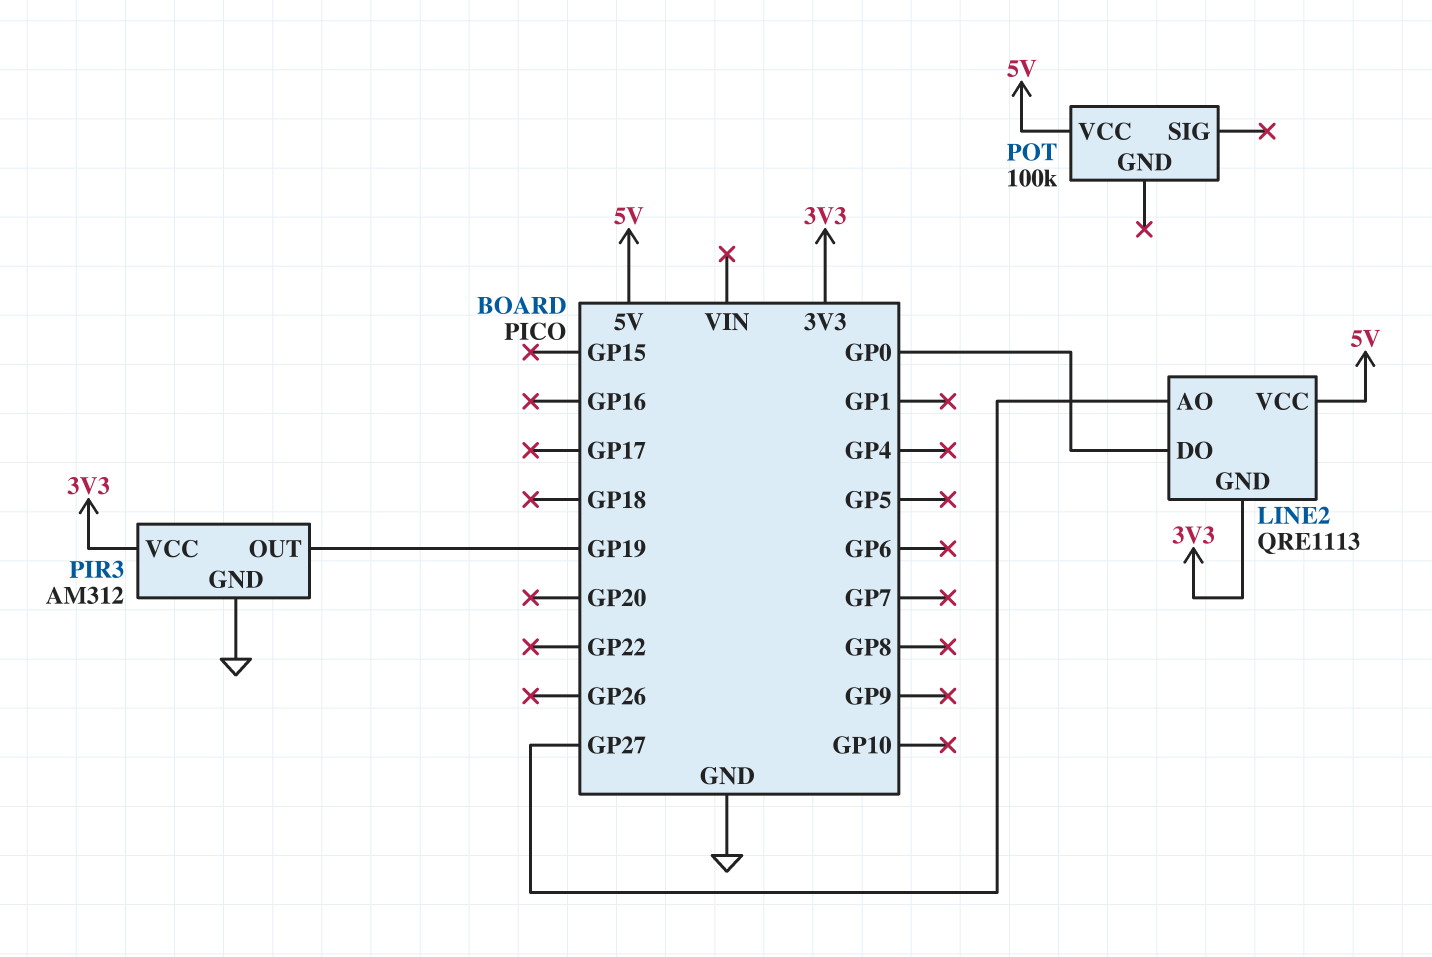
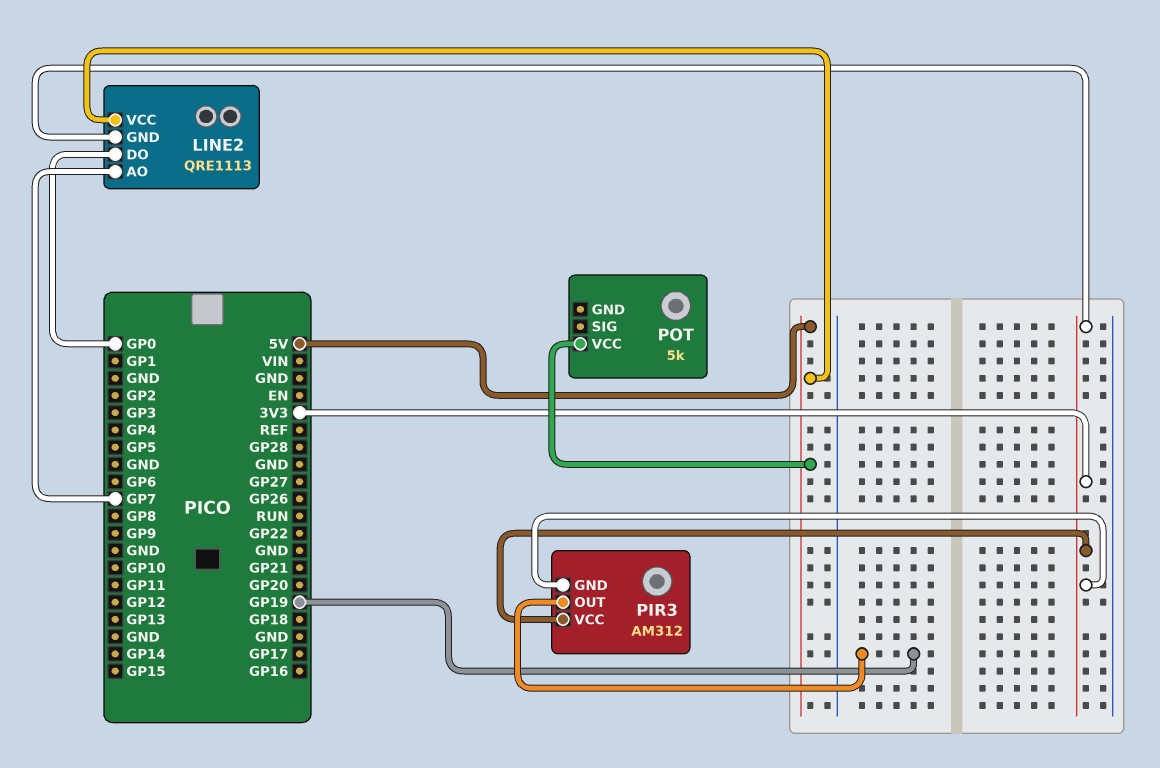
LINE2 pin AO: GP27 -> GP7
PIR3 pin GND: GND -> 3V3
POT: 100k -> 5k

